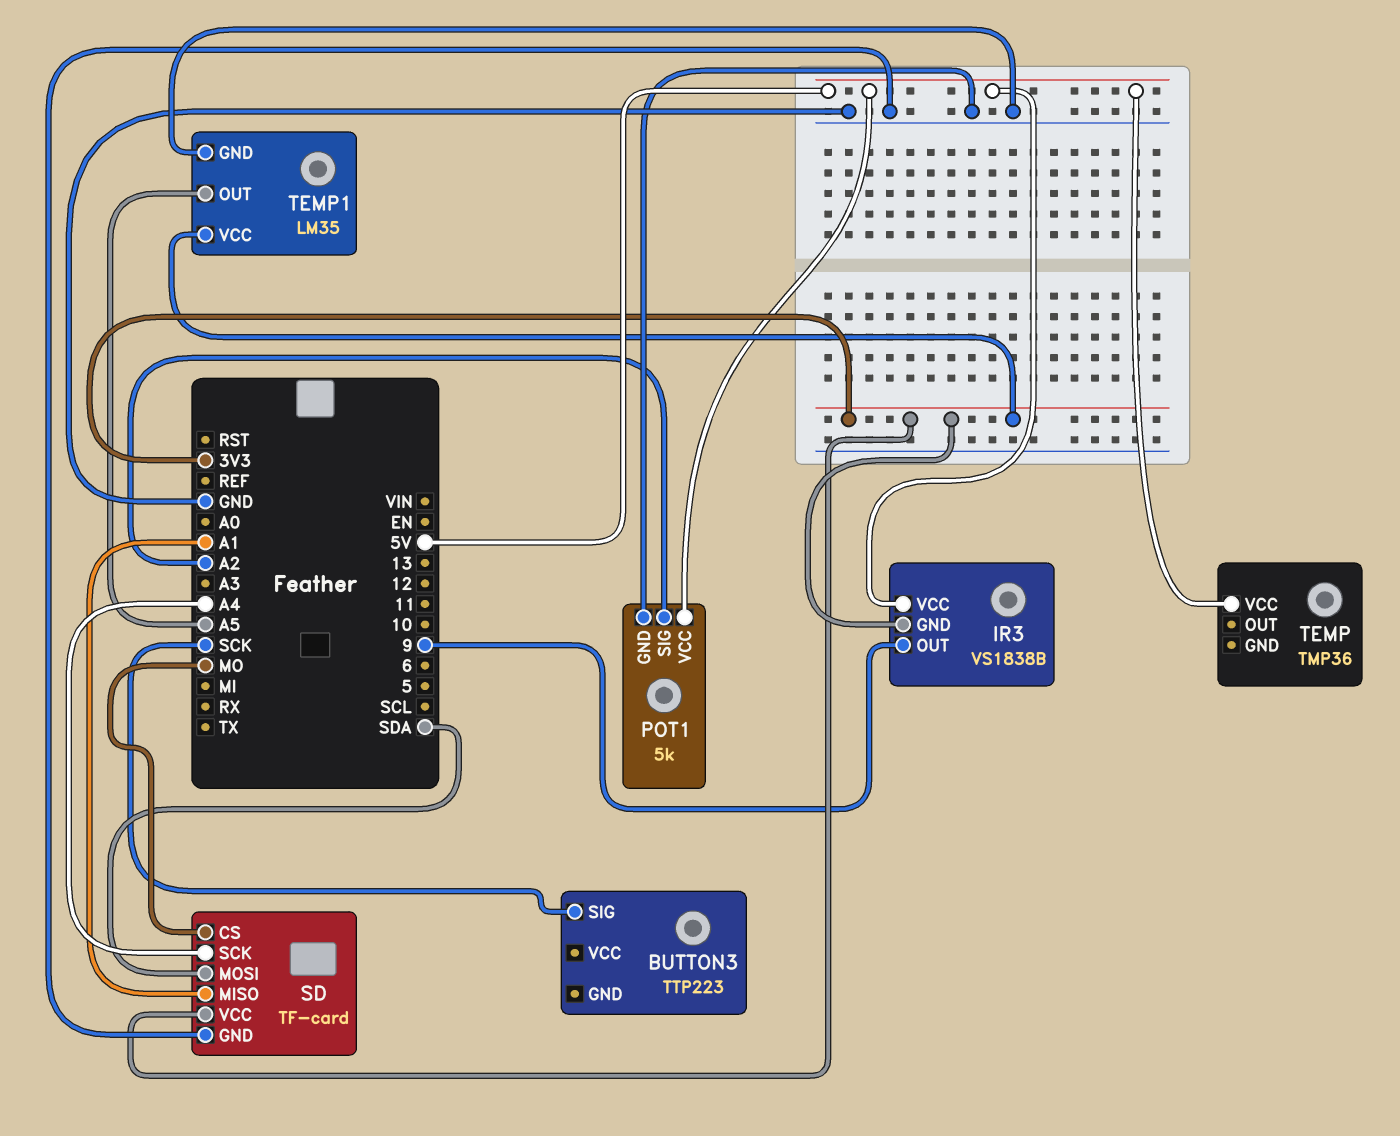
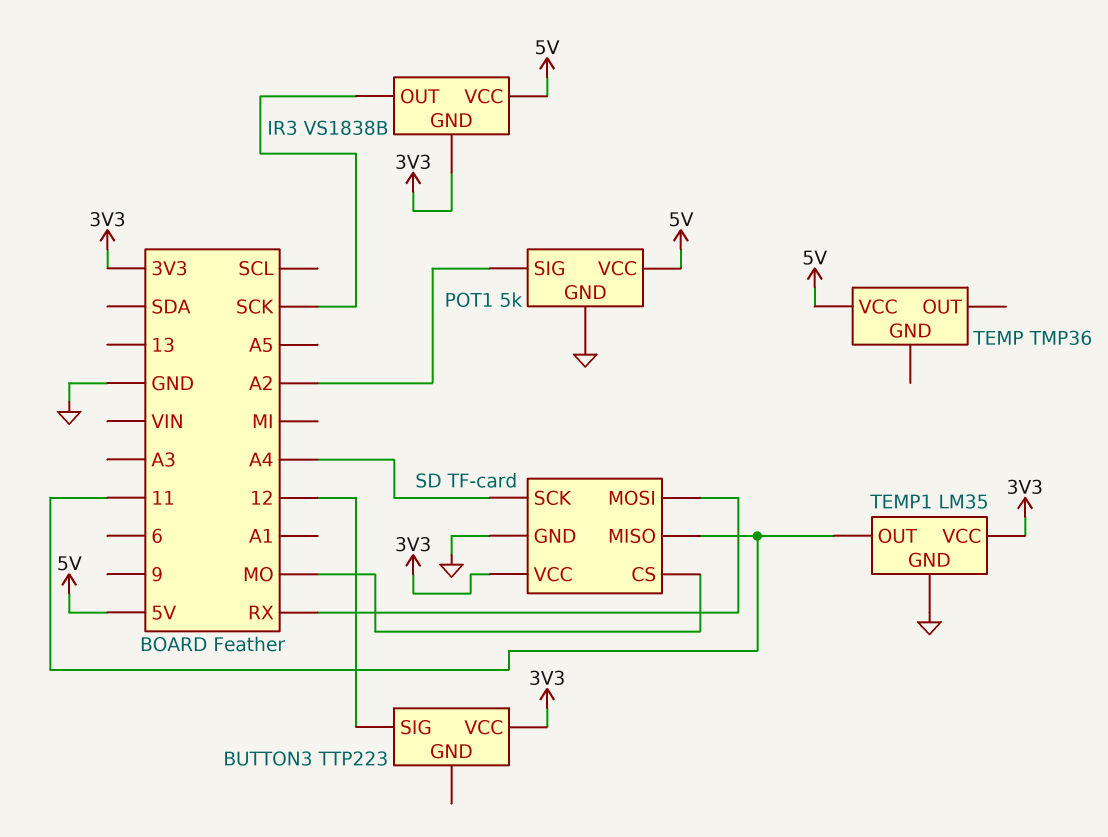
BUTTON3 pin SIG: SCK -> 12
BUTTON3 pin VCC: none -> 3V3
IR3 pin OUT: 9 -> SCK
SD pin MISO: A1 -> 11
SD pin MOSI: SDA -> RX
TEMP1 pin OUT: A5 -> 11

